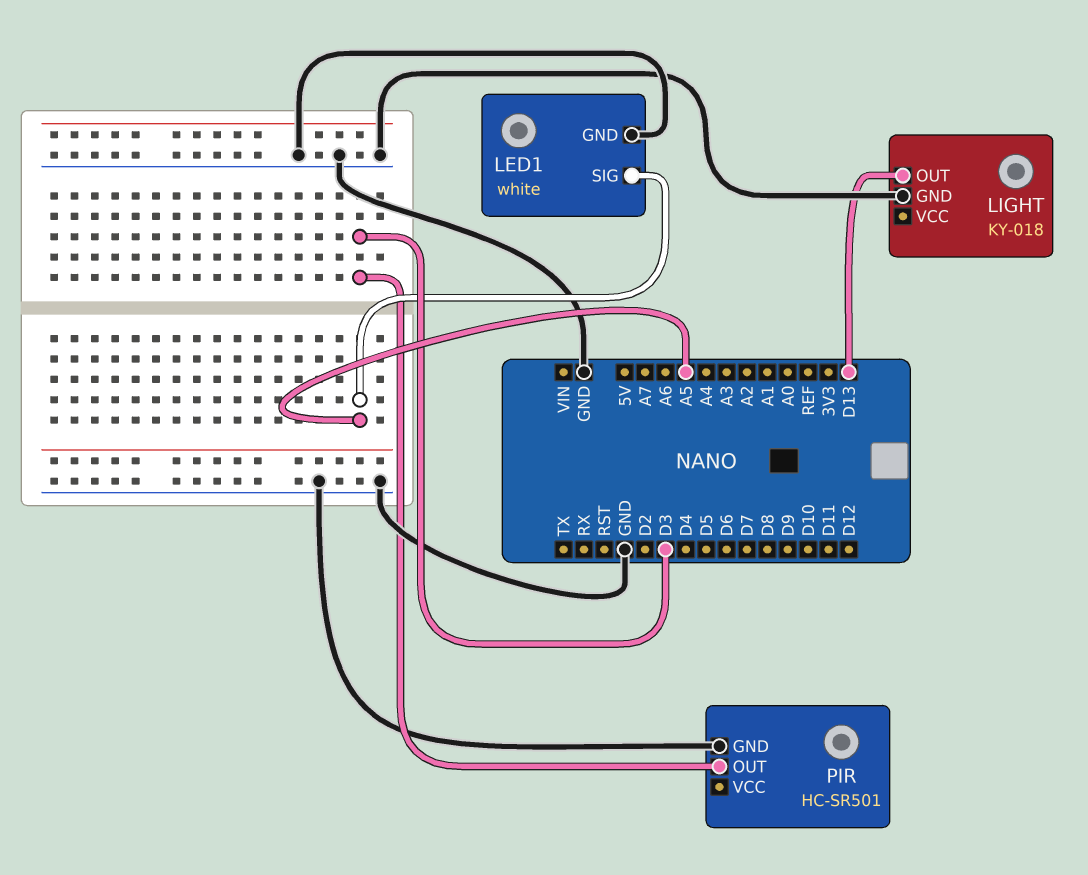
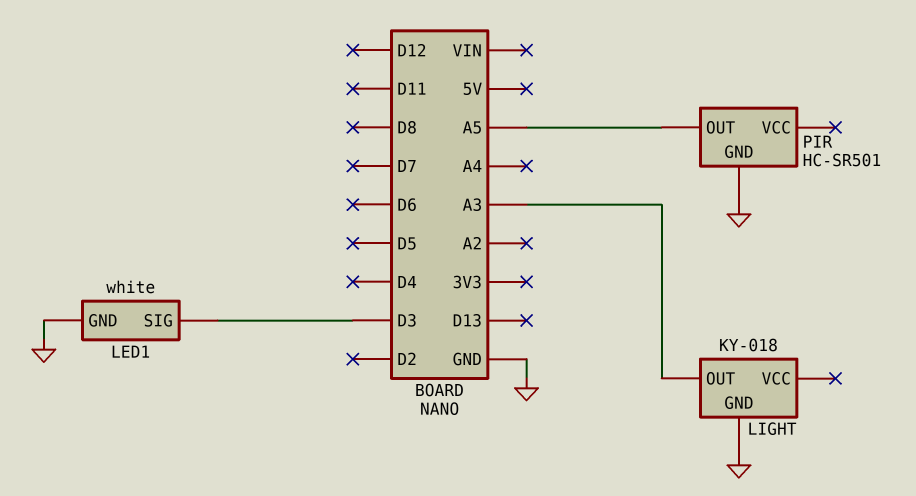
LED1 pin SIG: A5 -> D3
LIGHT pin OUT: D13 -> A3
PIR pin OUT: D3 -> A5

